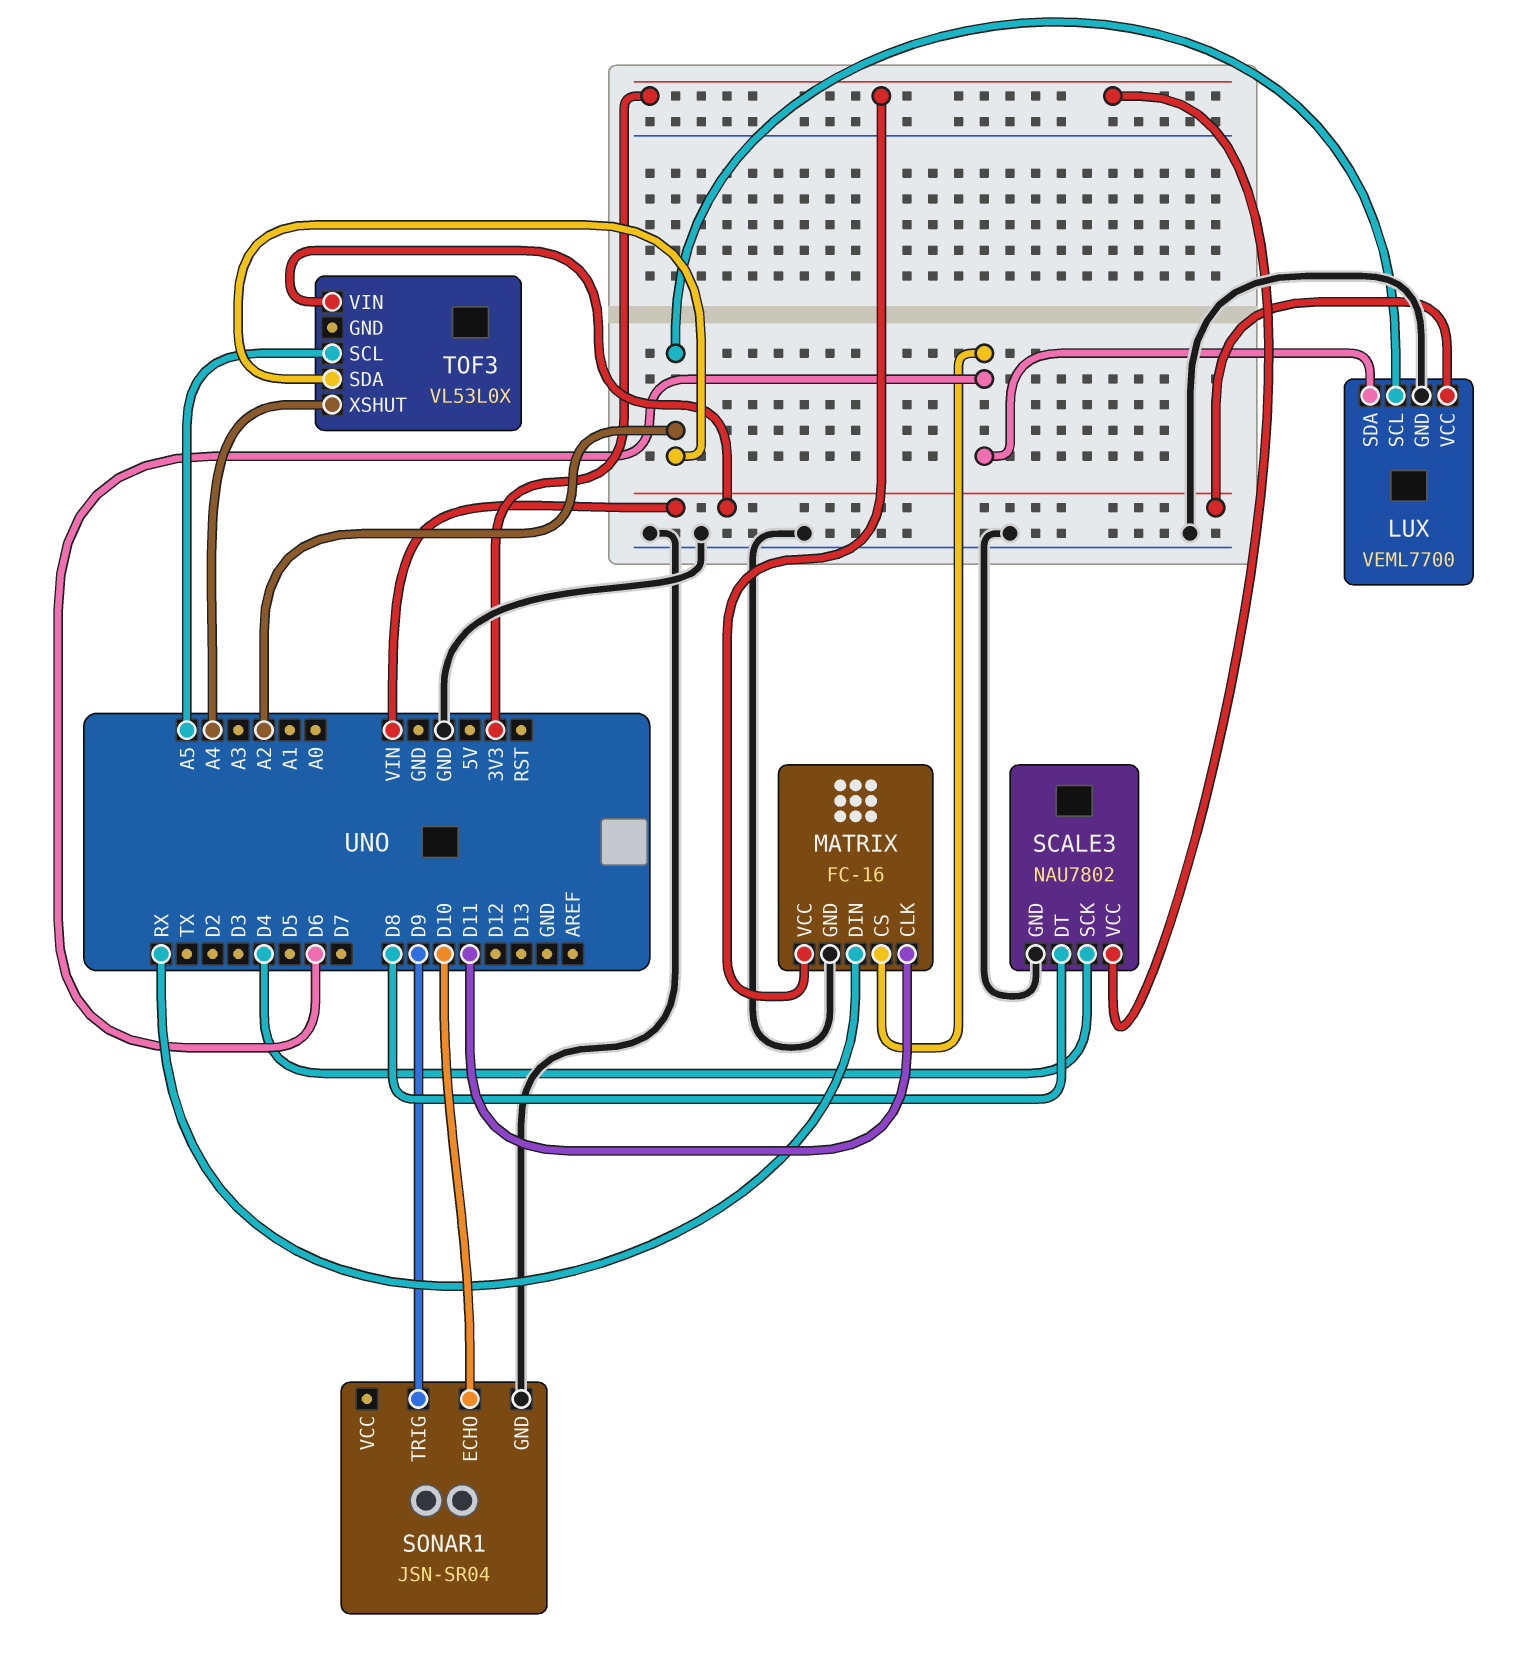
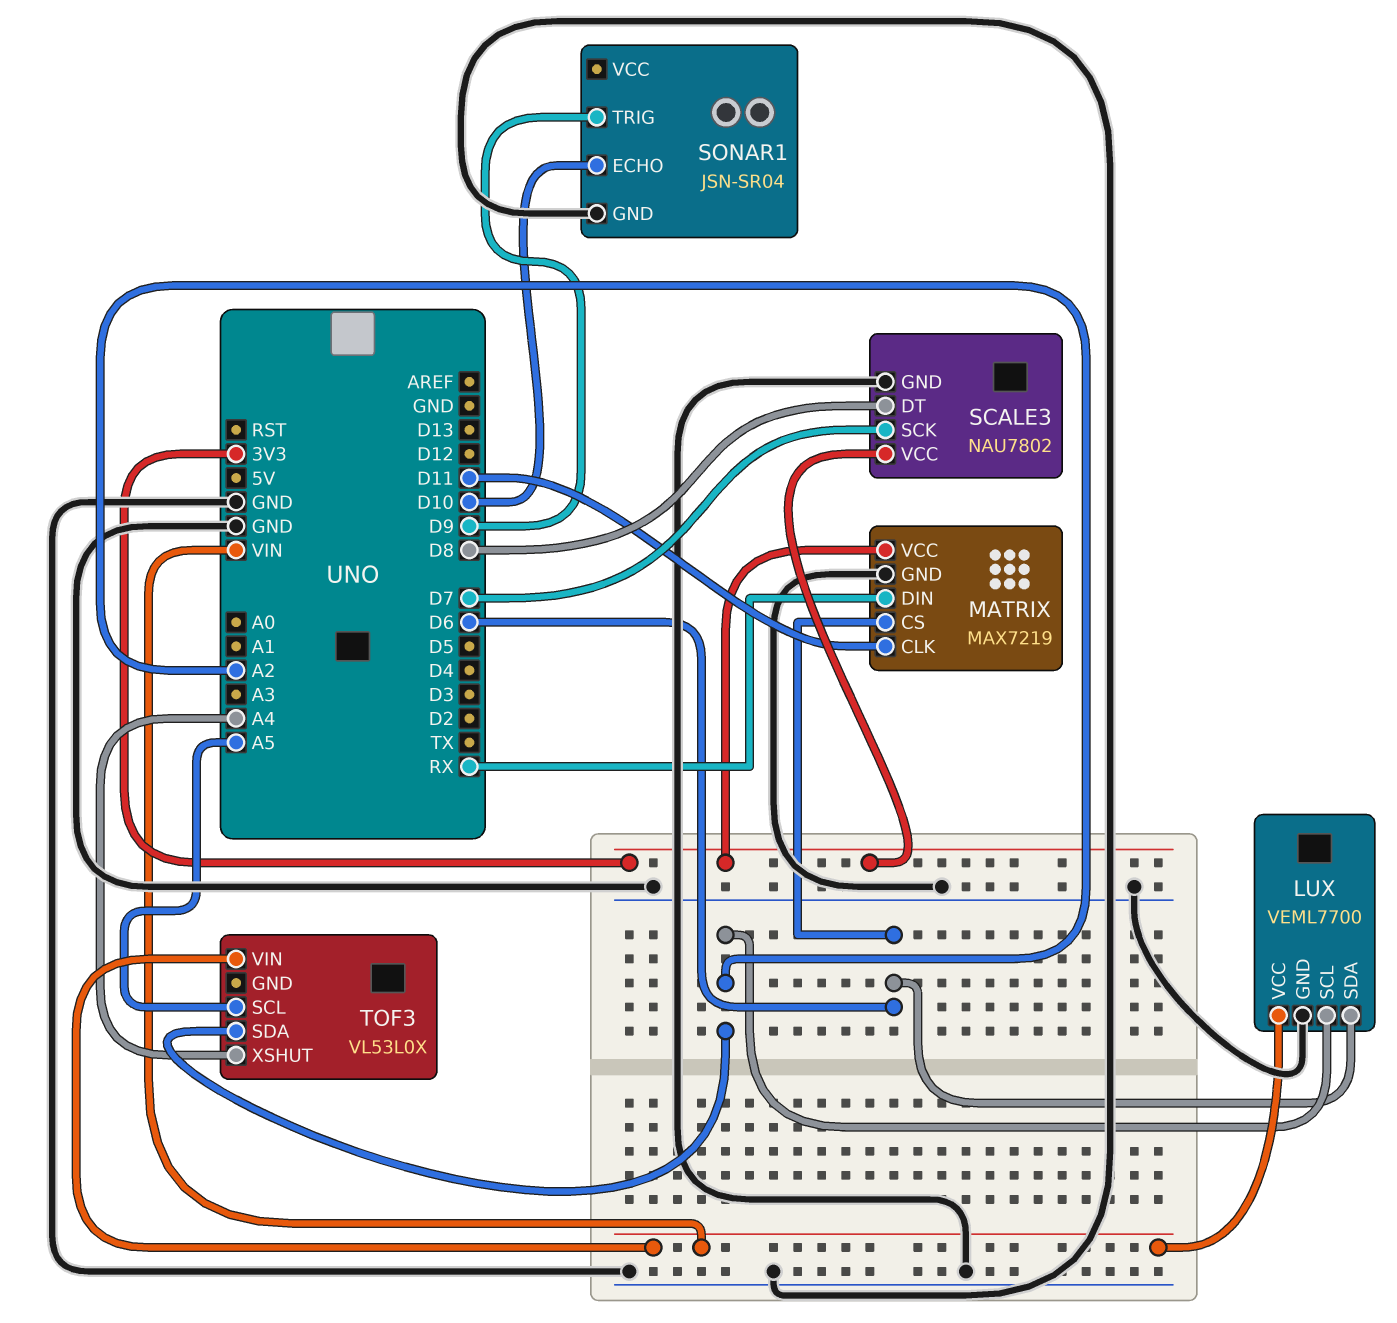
MATRIX: FC-16 -> MAX7219
SCALE3 pin SCK: D4 -> D7

